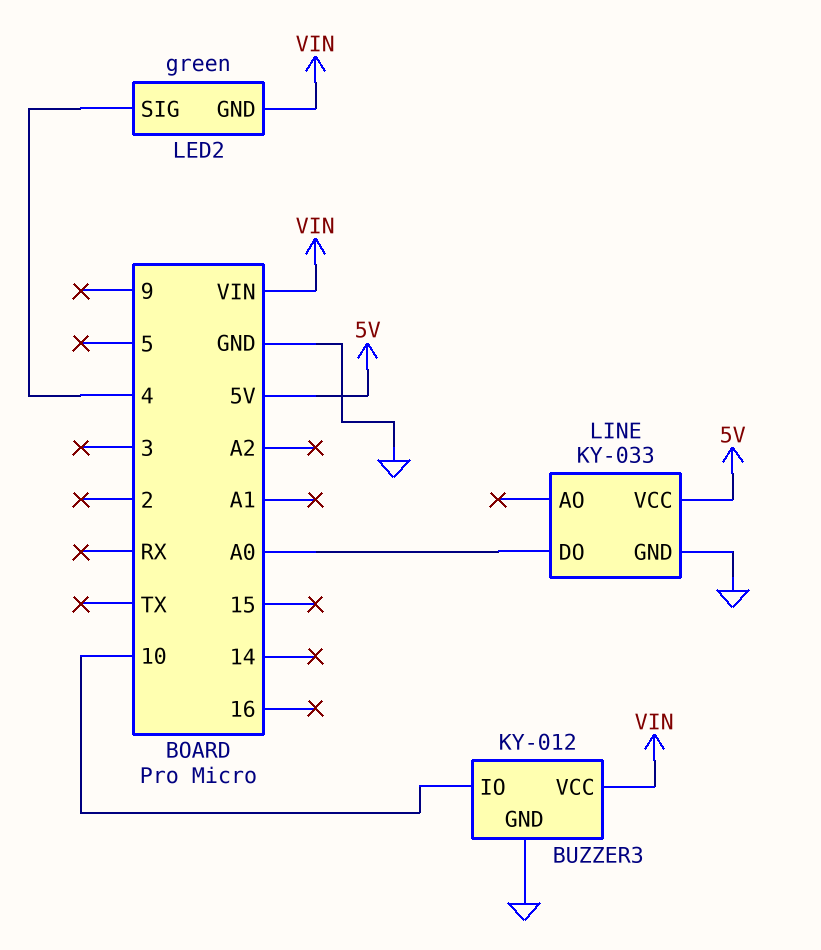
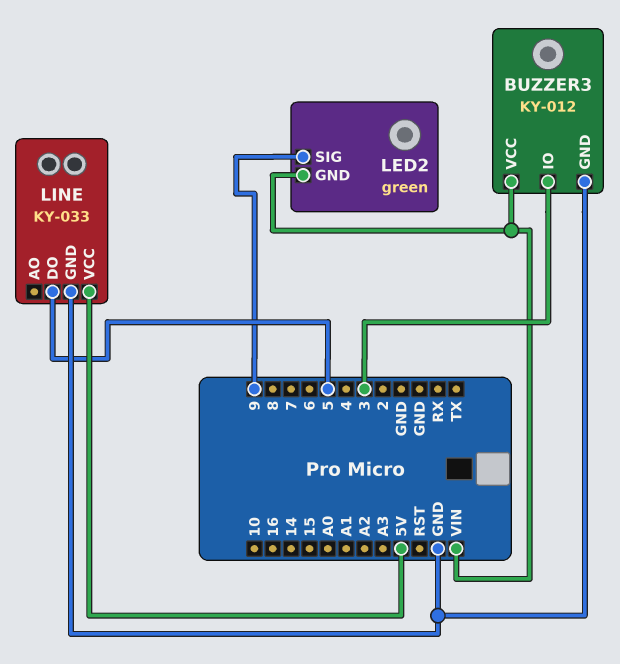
BUZZER3 pin IO: 10 -> 3
LED2 pin SIG: 4 -> 9
LINE pin DO: A0 -> 5

